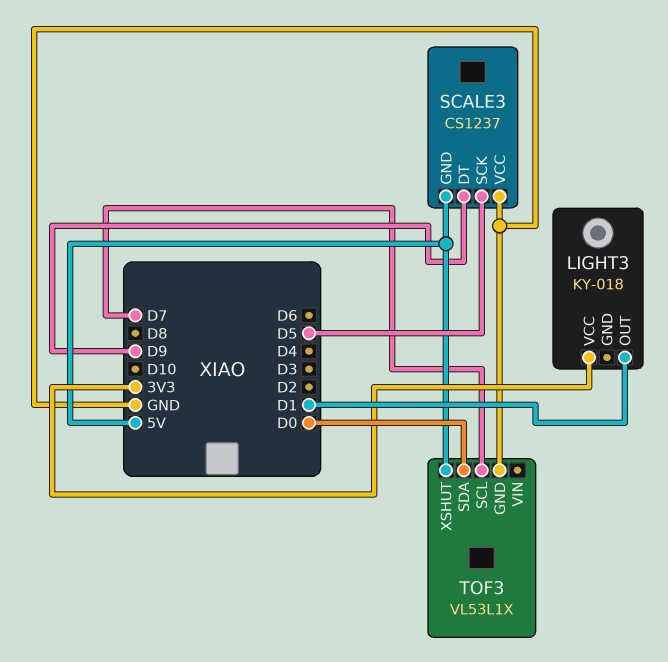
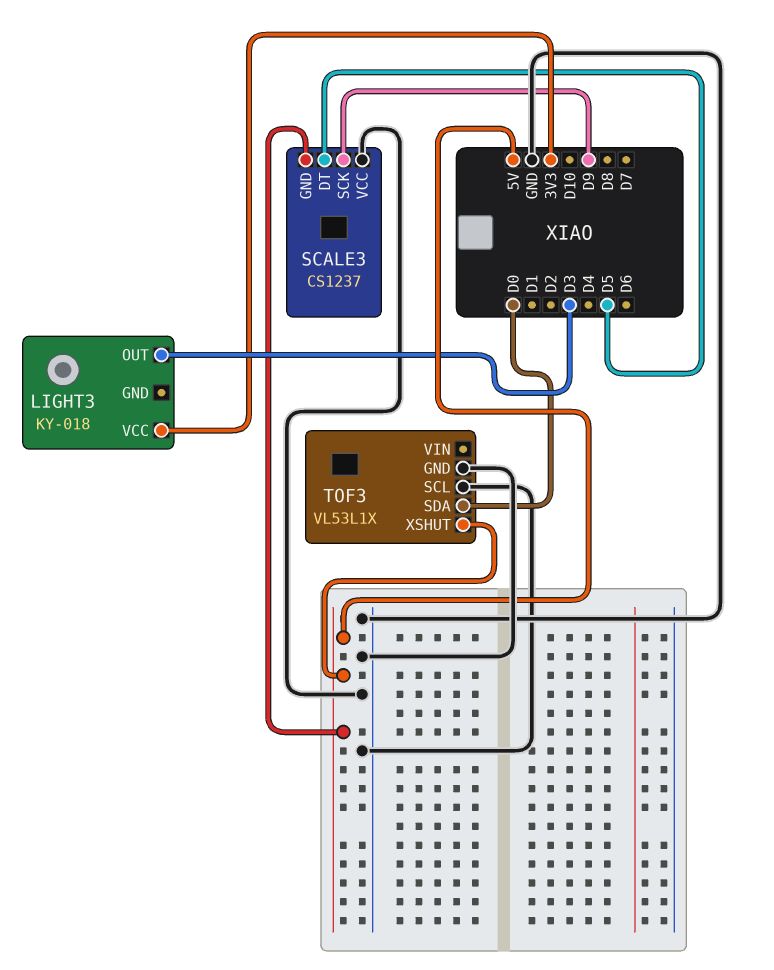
LIGHT3 pin OUT: D1 -> D3
SCALE3 pin DT: D9 -> D5
SCALE3 pin SCK: D5 -> D9
TOF3 pin SCL: D7 -> GND

